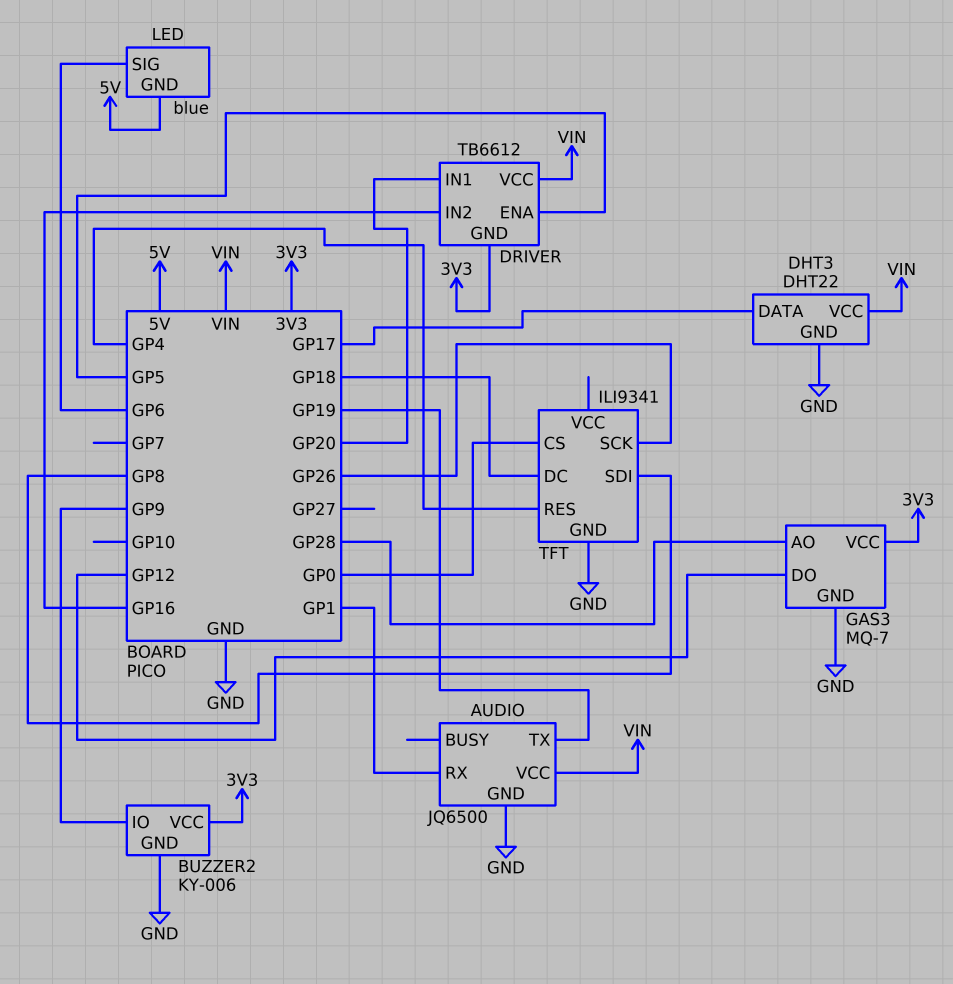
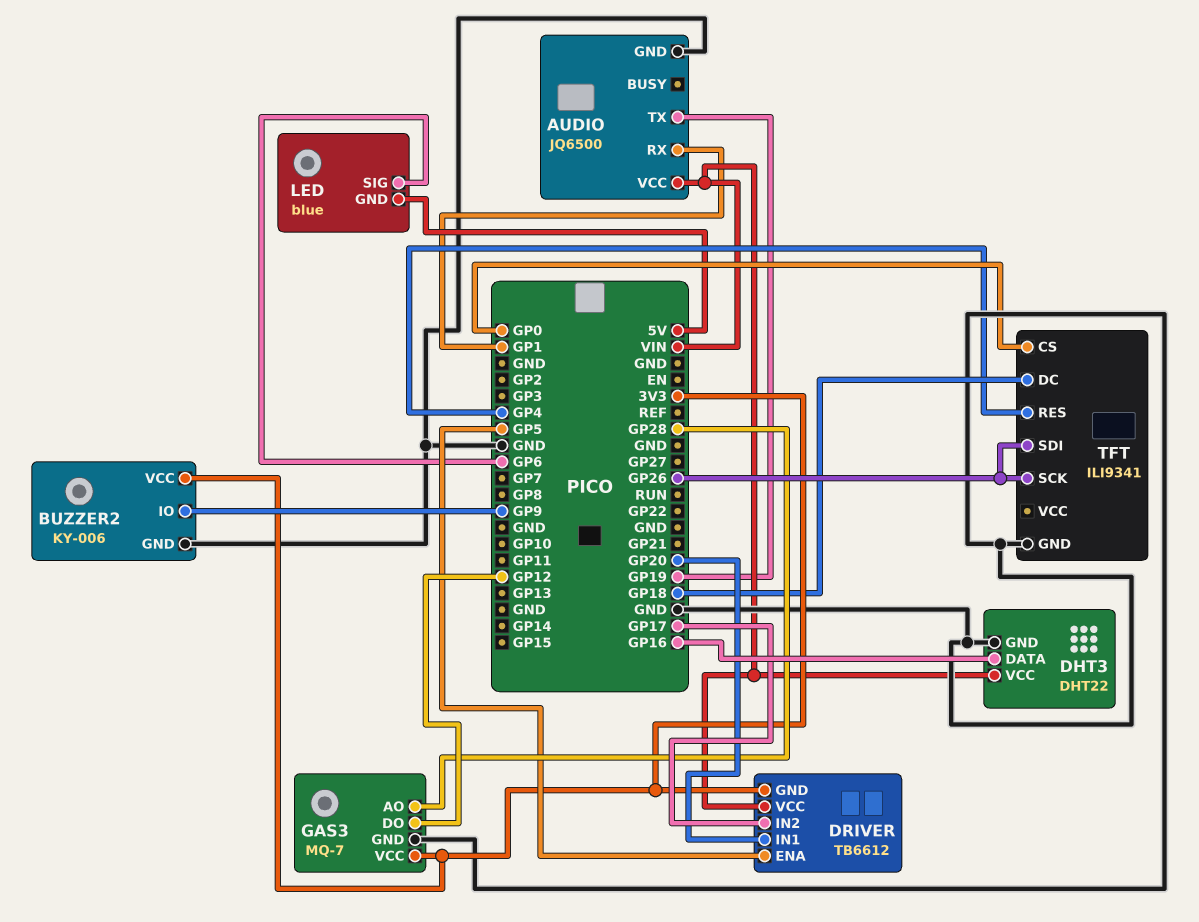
DHT3 pin DATA: GP17 -> GP16
DRIVER pin IN2: GP16 -> GP17
TFT pin SDI: GP8 -> GP26

